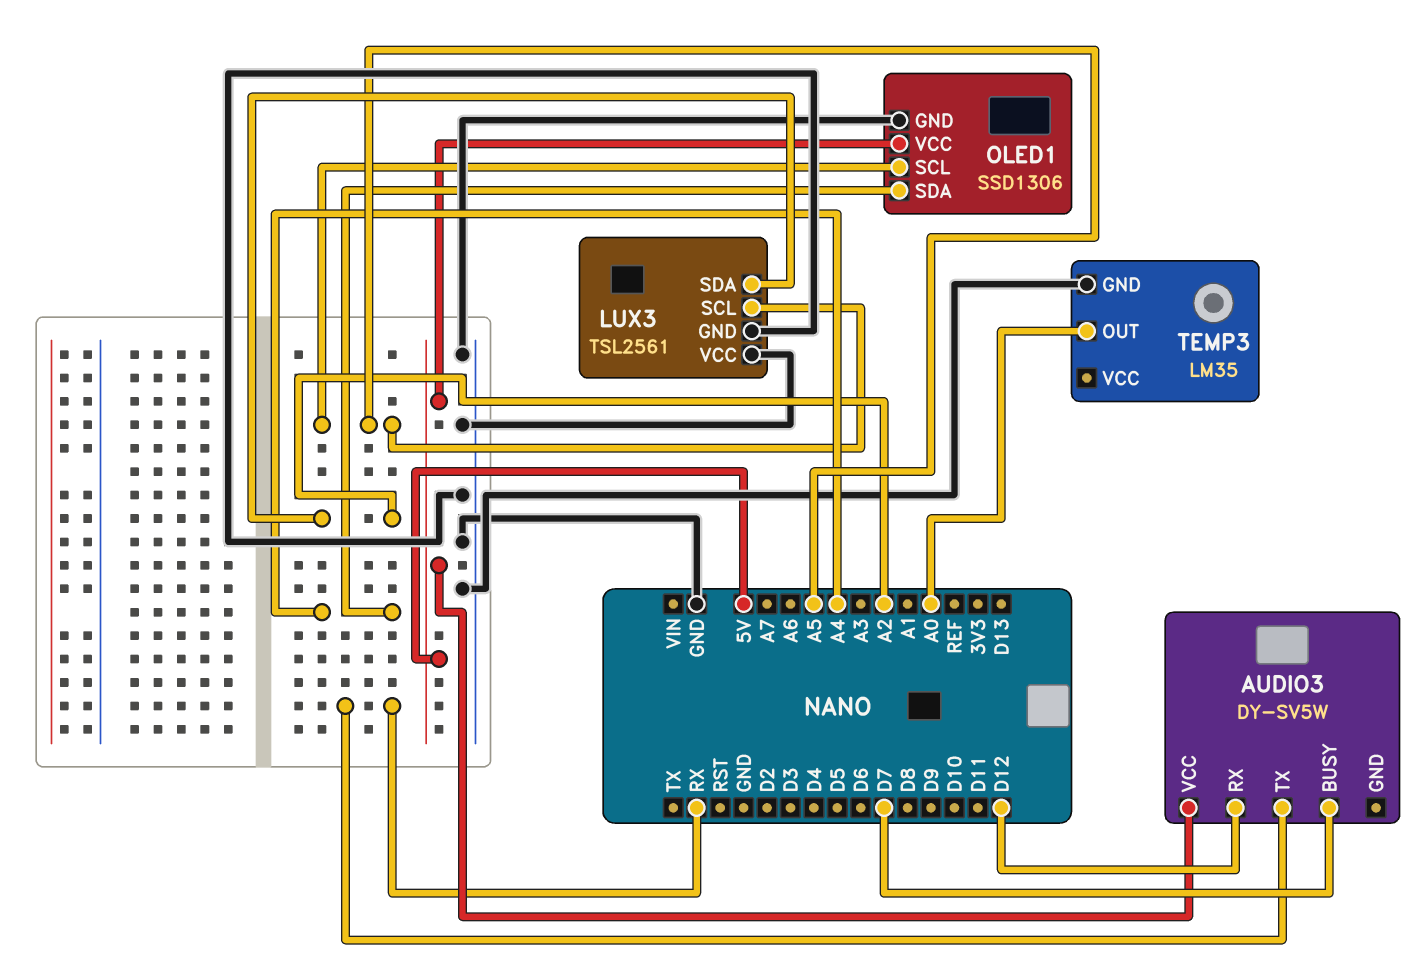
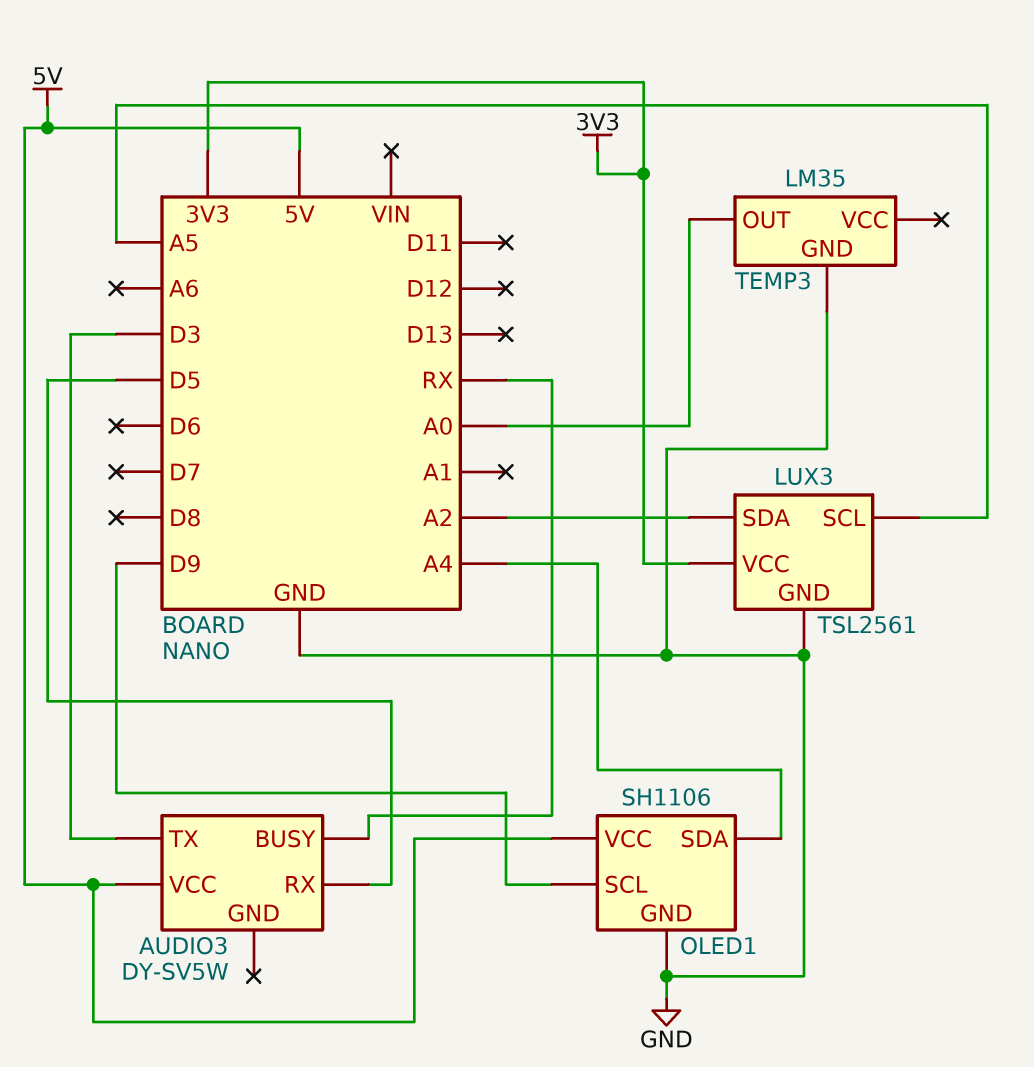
AUDIO3 pin BUSY: D7 -> RX
AUDIO3 pin RX: D12 -> D5
AUDIO3 pin TX: RX -> D3
LUX3 pin VCC: GND -> 3V3
OLED1: SSD1306 -> SH1106
OLED1 pin SCL: A5 -> D9

